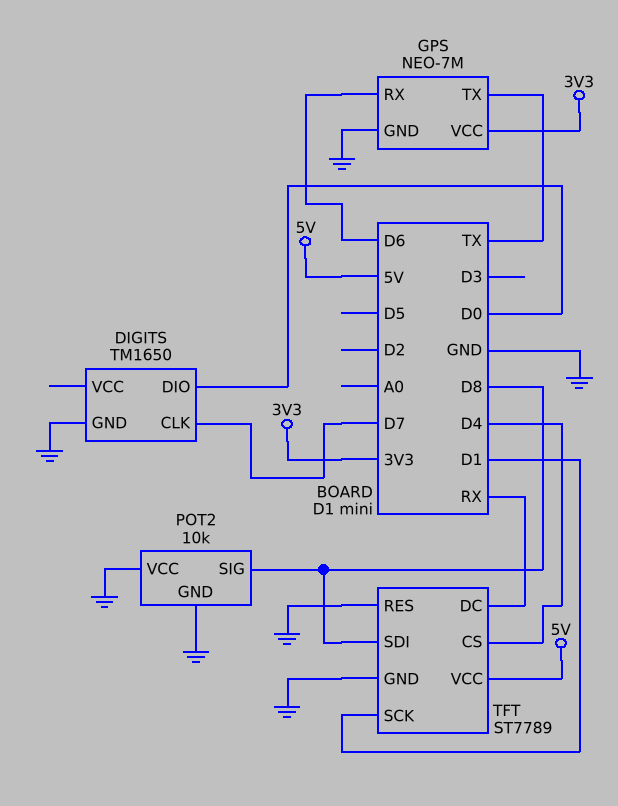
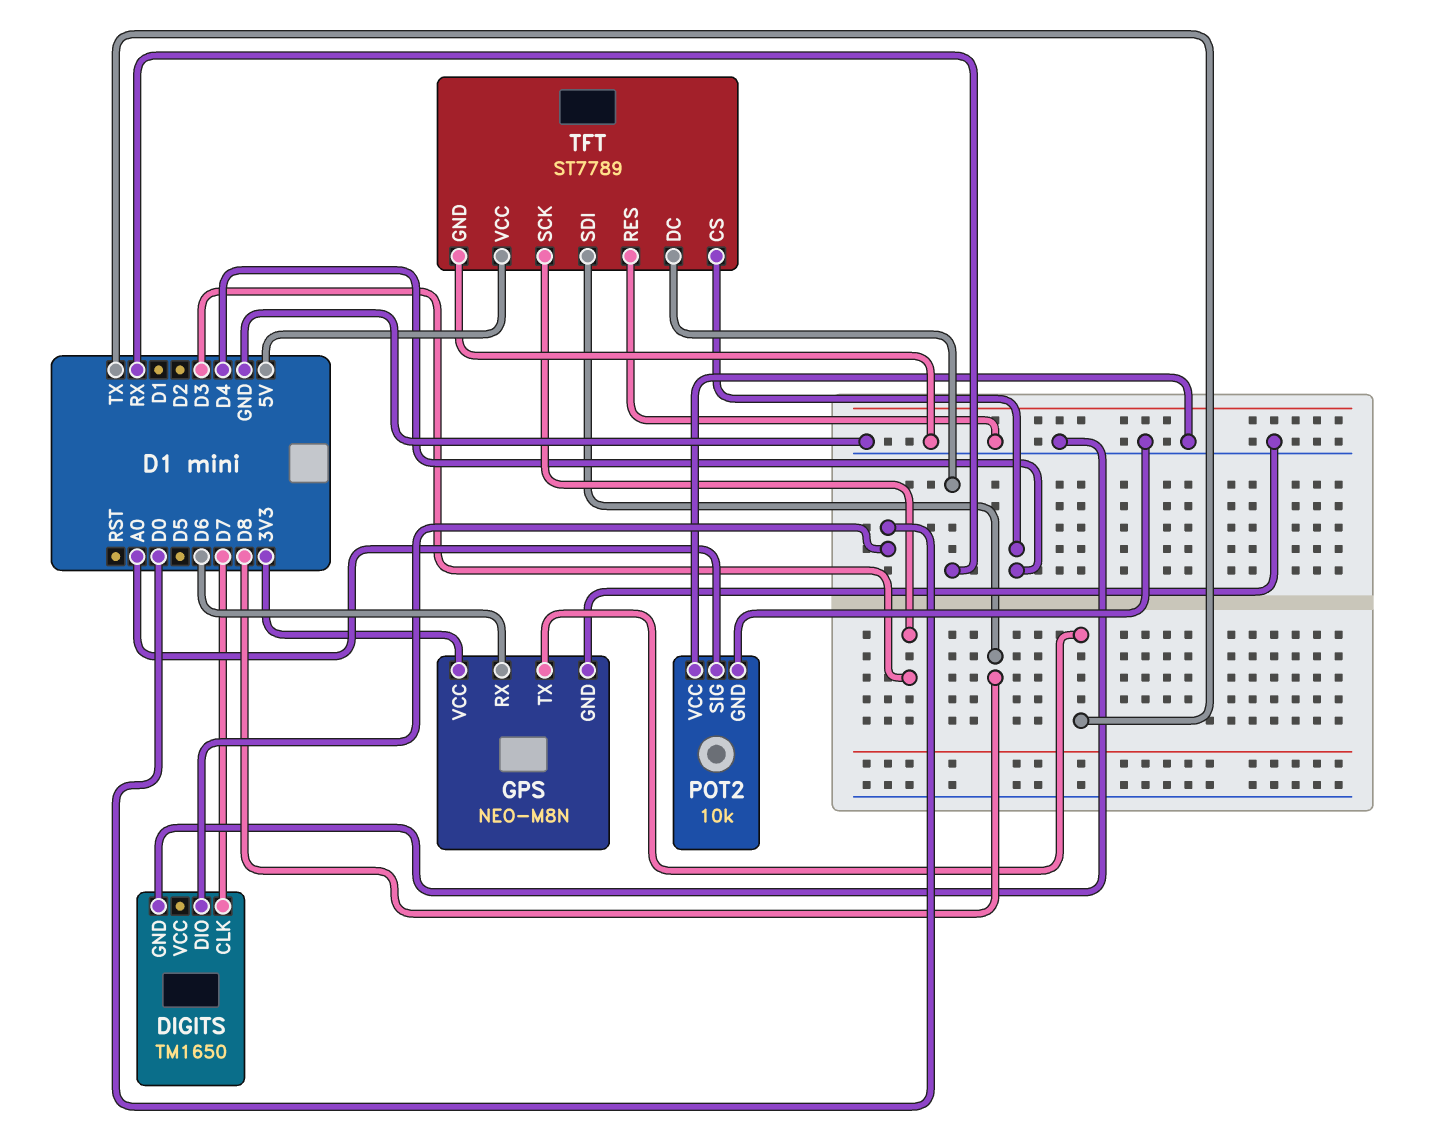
GPS: NEO-7M -> NEO-M8N
POT2 pin SIG: D8 -> A0
TFT pin SCK: D1 -> D3

